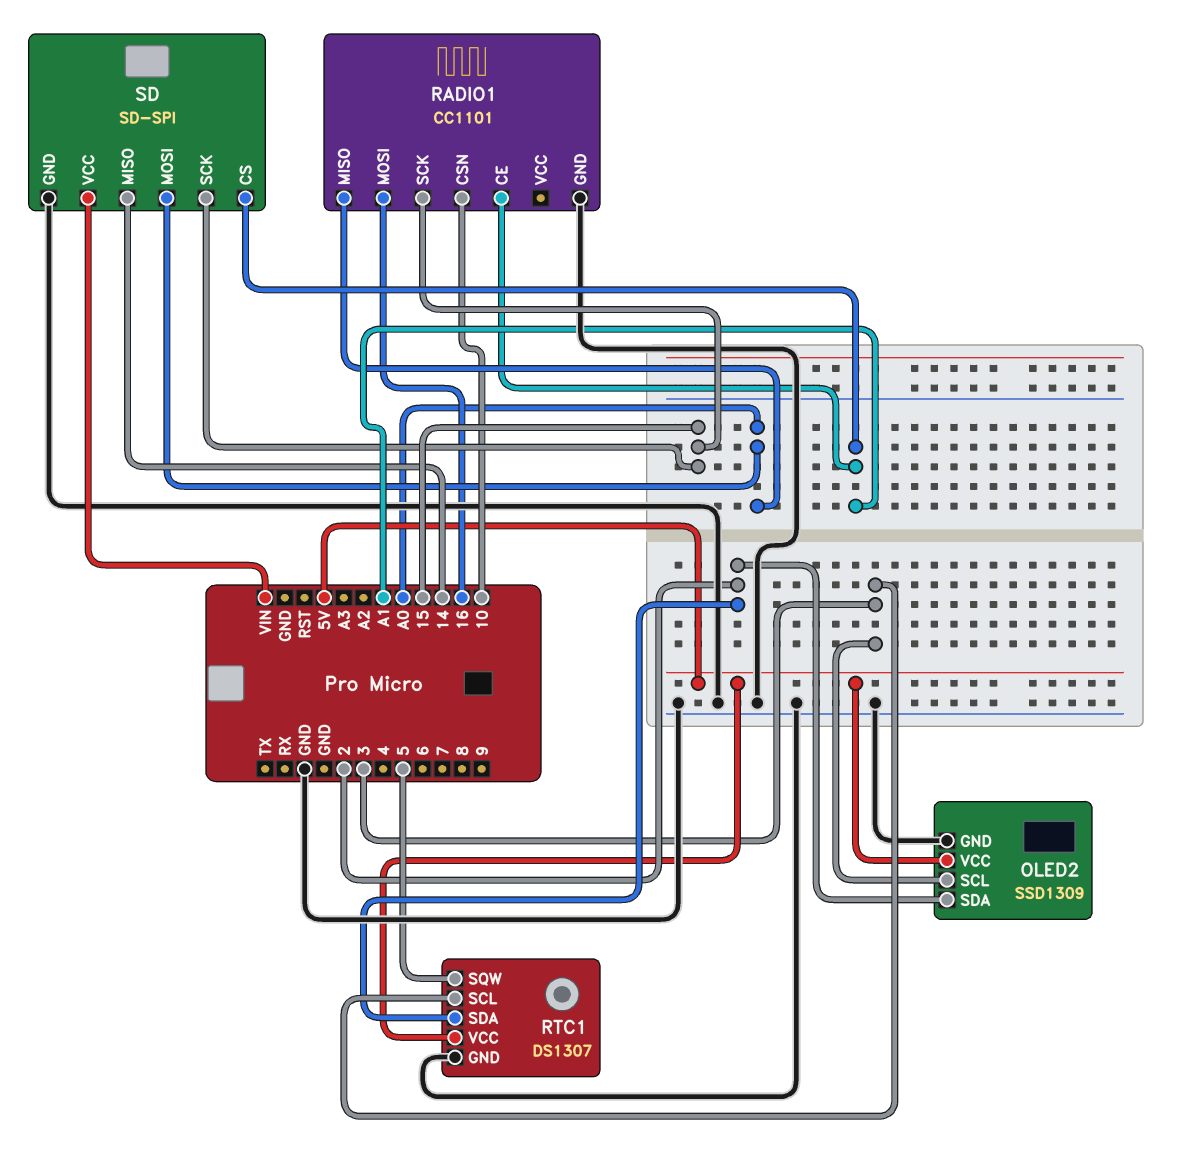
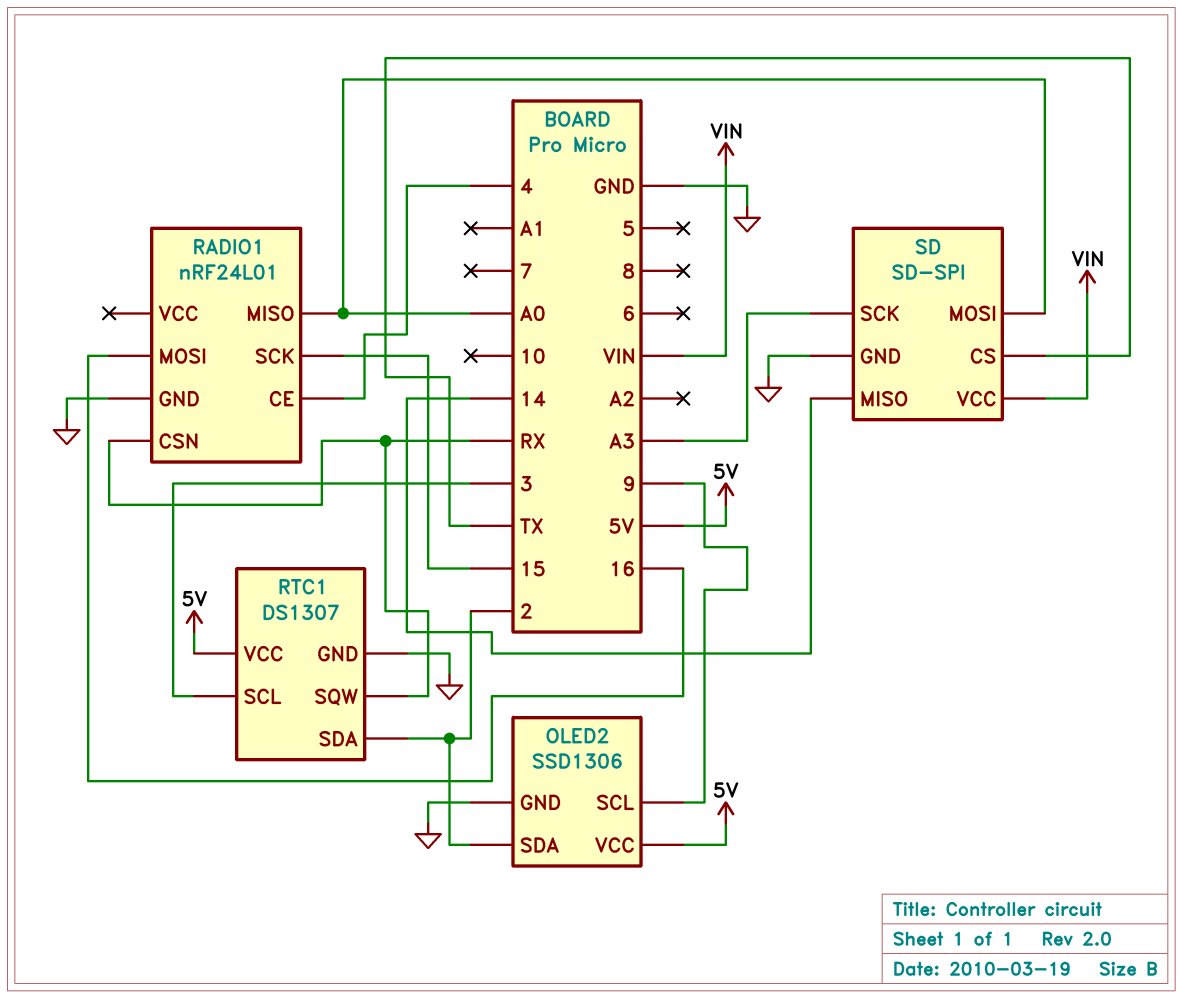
OLED2: SSD1309 -> SSD1306
OLED2 pin SCL: 3 -> 9
RADIO1: CC1101 -> nRF24L01
RADIO1 pin CE: A1 -> 4
RADIO1 pin CSN: 10 -> RX
RTC1 pin SQW: 5 -> RX
SD pin CS: A1 -> TX
SD pin SCK: 15 -> A3

